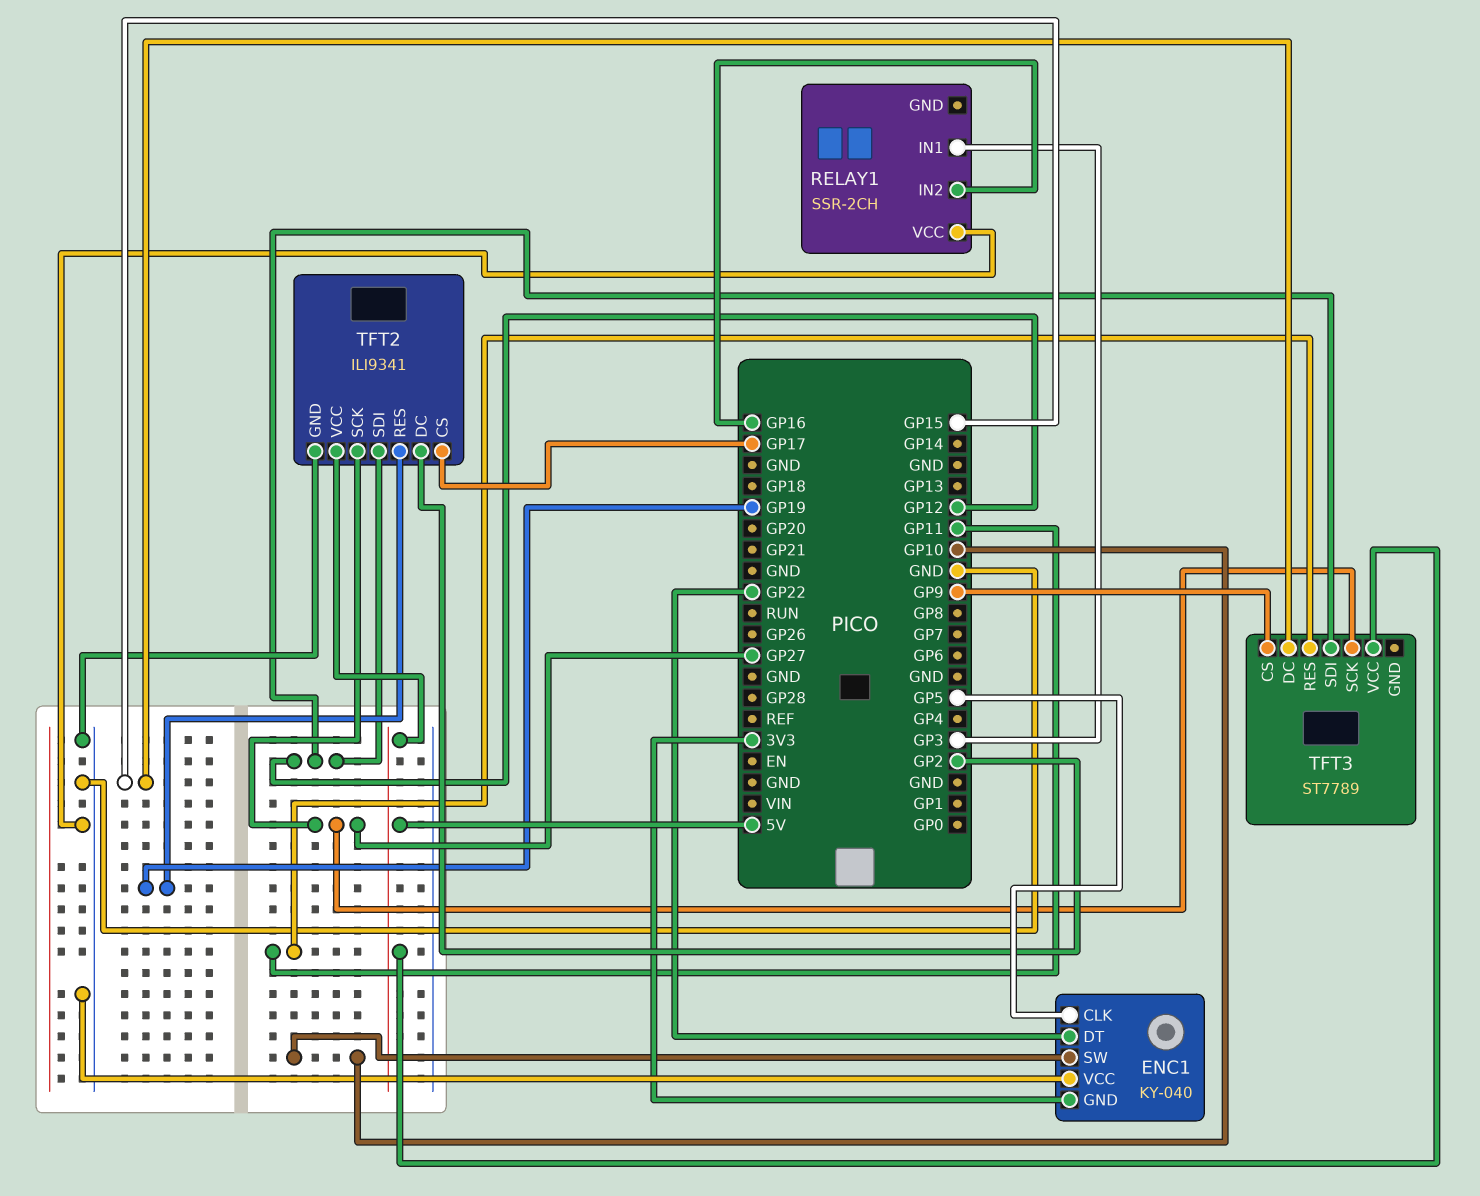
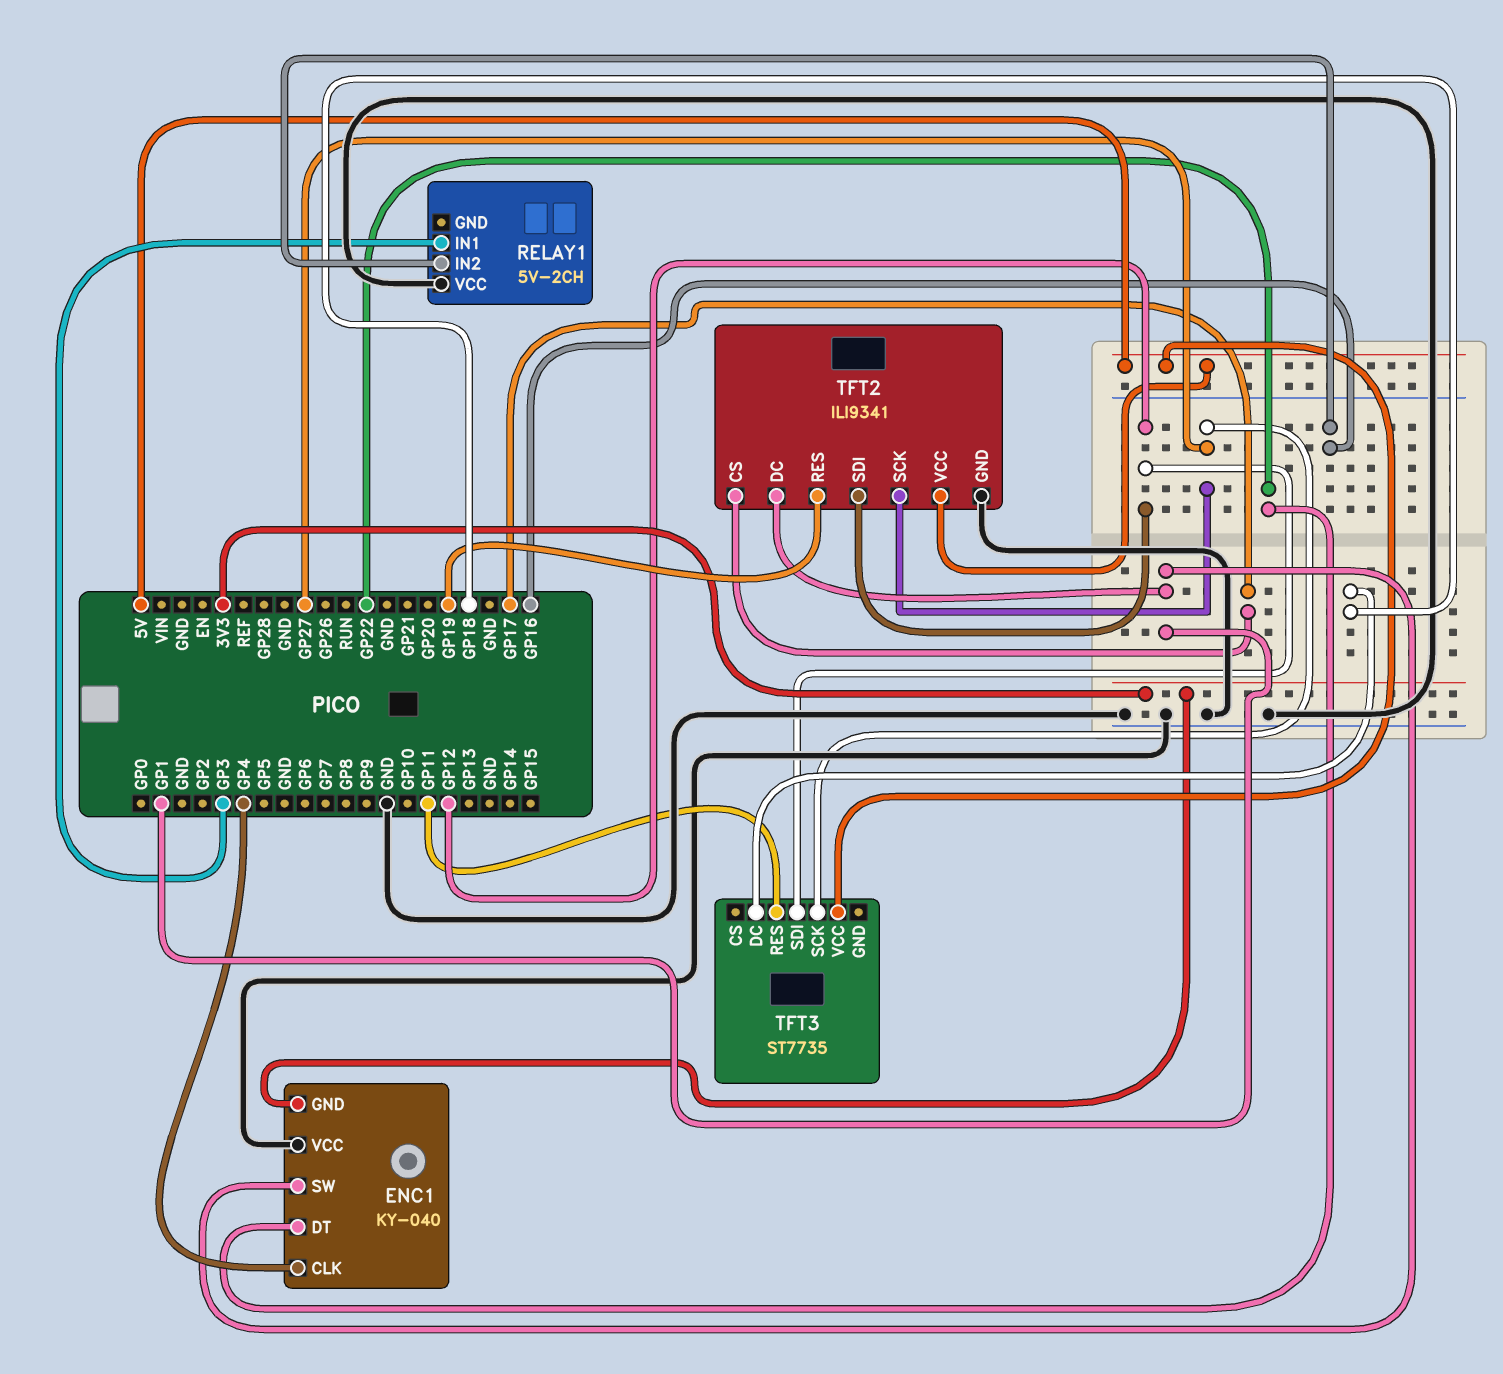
ENC1 pin CLK: GP5 -> GP4
ENC1 pin SW: GP10 -> GP1
RELAY1: SSR-2CH -> 5V-2CH
TFT2 pin DC: GP2 -> GP1
TFT3: ST7789 -> ST7735
TFT3 pin CS: GP9 -> none
TFT3 pin DC: GP15 -> GP18

